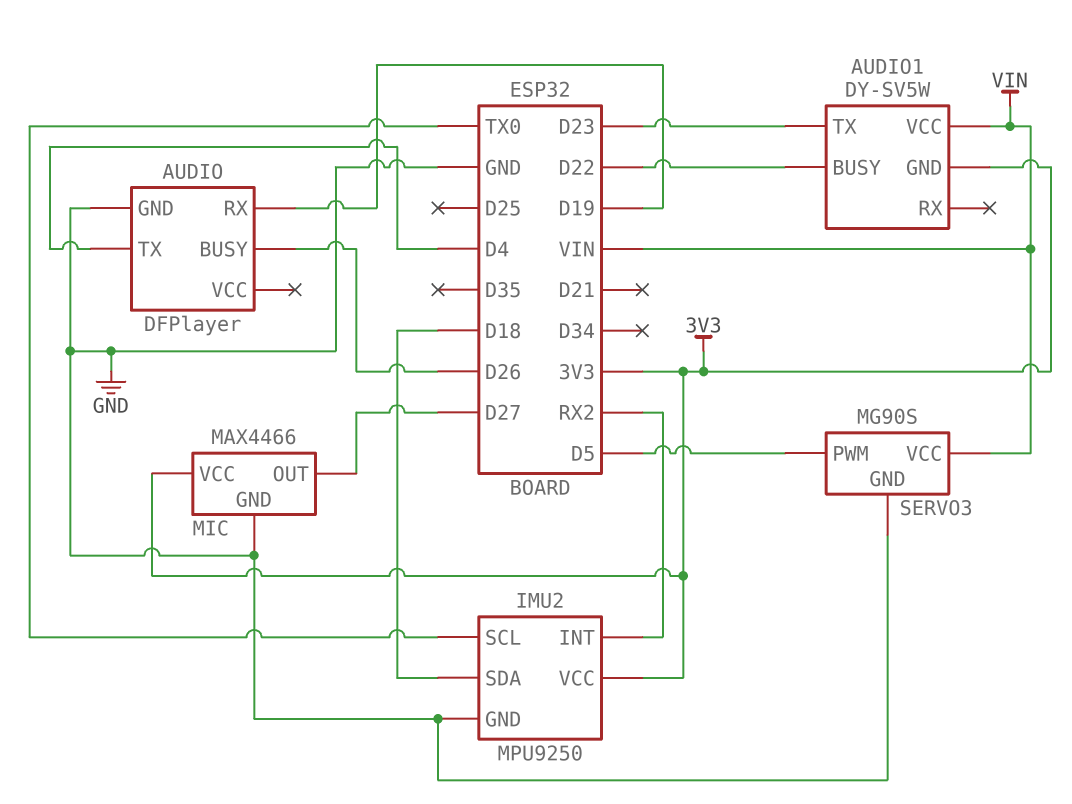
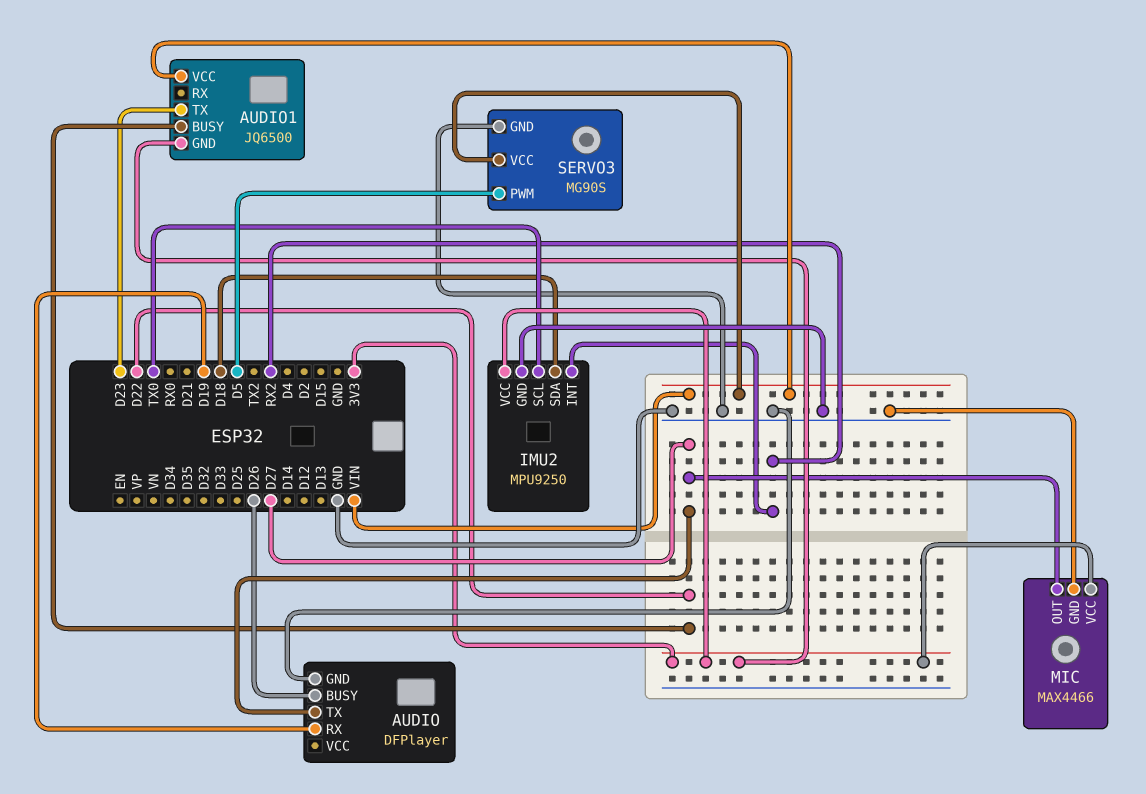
AUDIO pin TX: D4 -> D27
AUDIO1: DY-SV5W -> JQ6500

